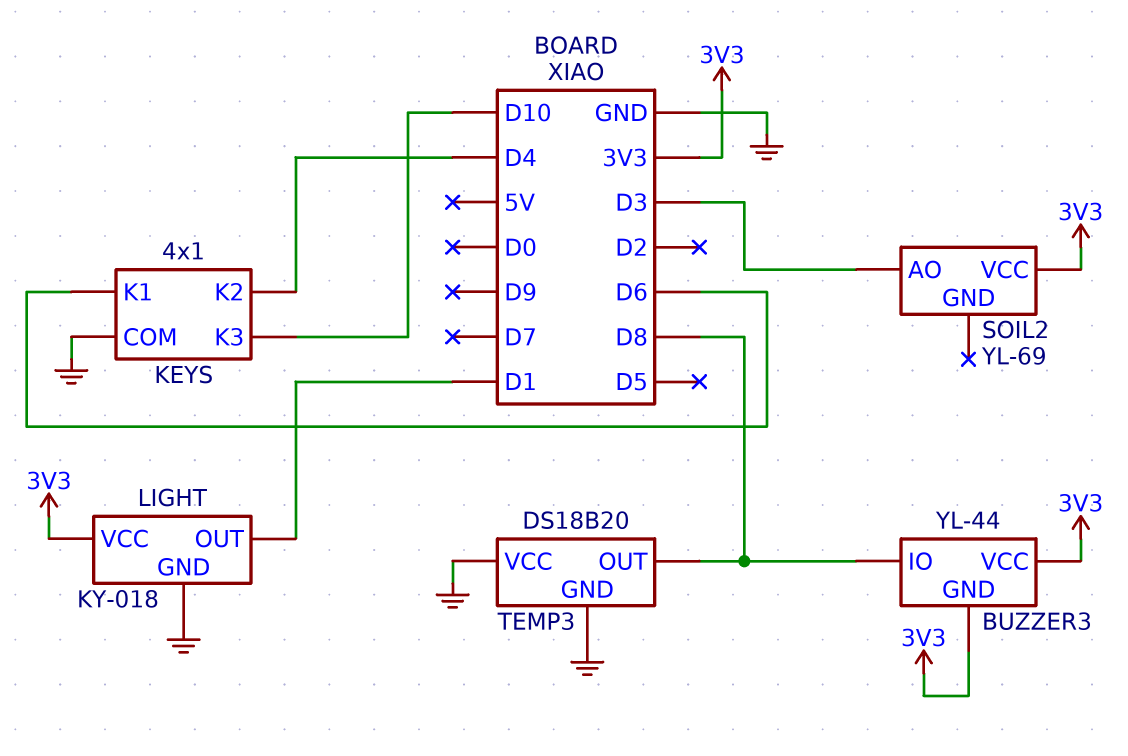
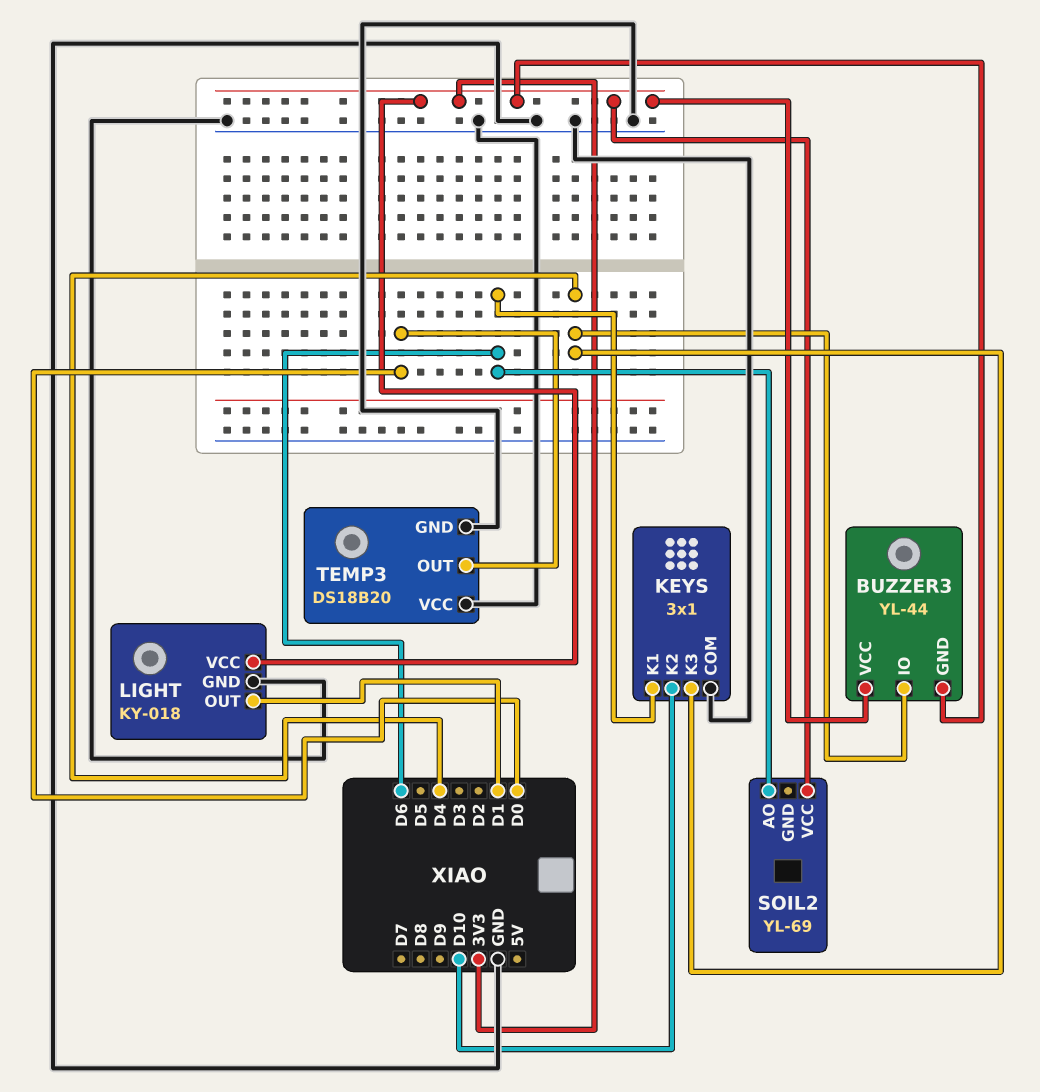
BUZZER3 pin IO: D8 -> D4
KEYS: 4x1 -> 3x1
KEYS pin K2: D4 -> D10
KEYS pin K3: D10 -> D4
SOIL2 pin AO: D3 -> D6
TEMP3 pin OUT: D8 -> D0

